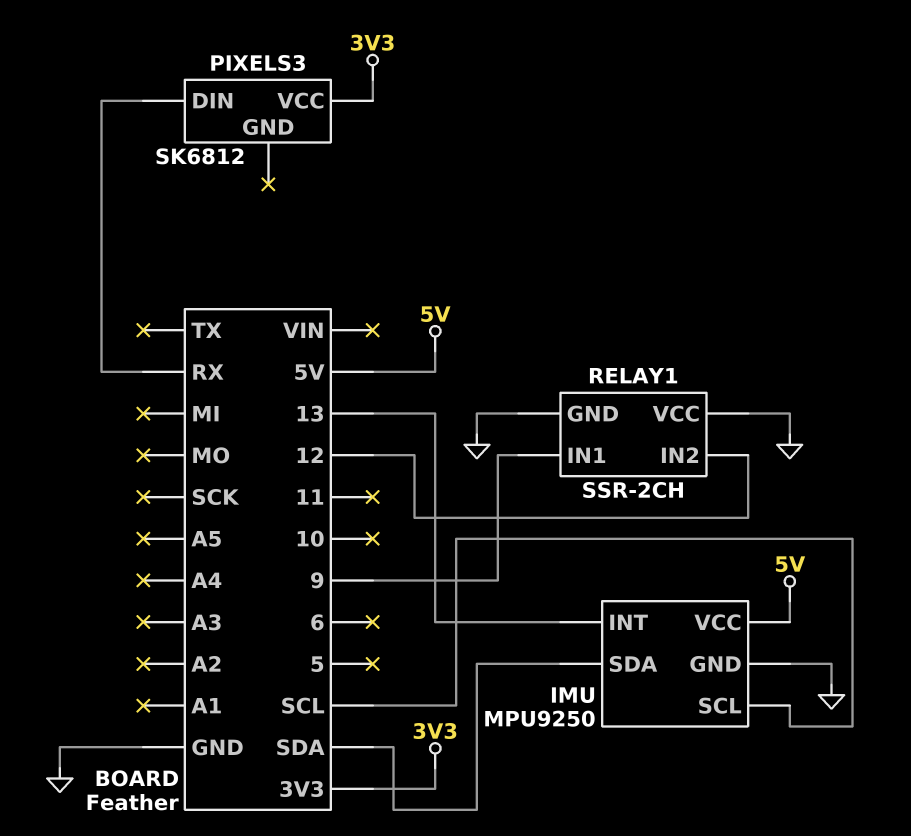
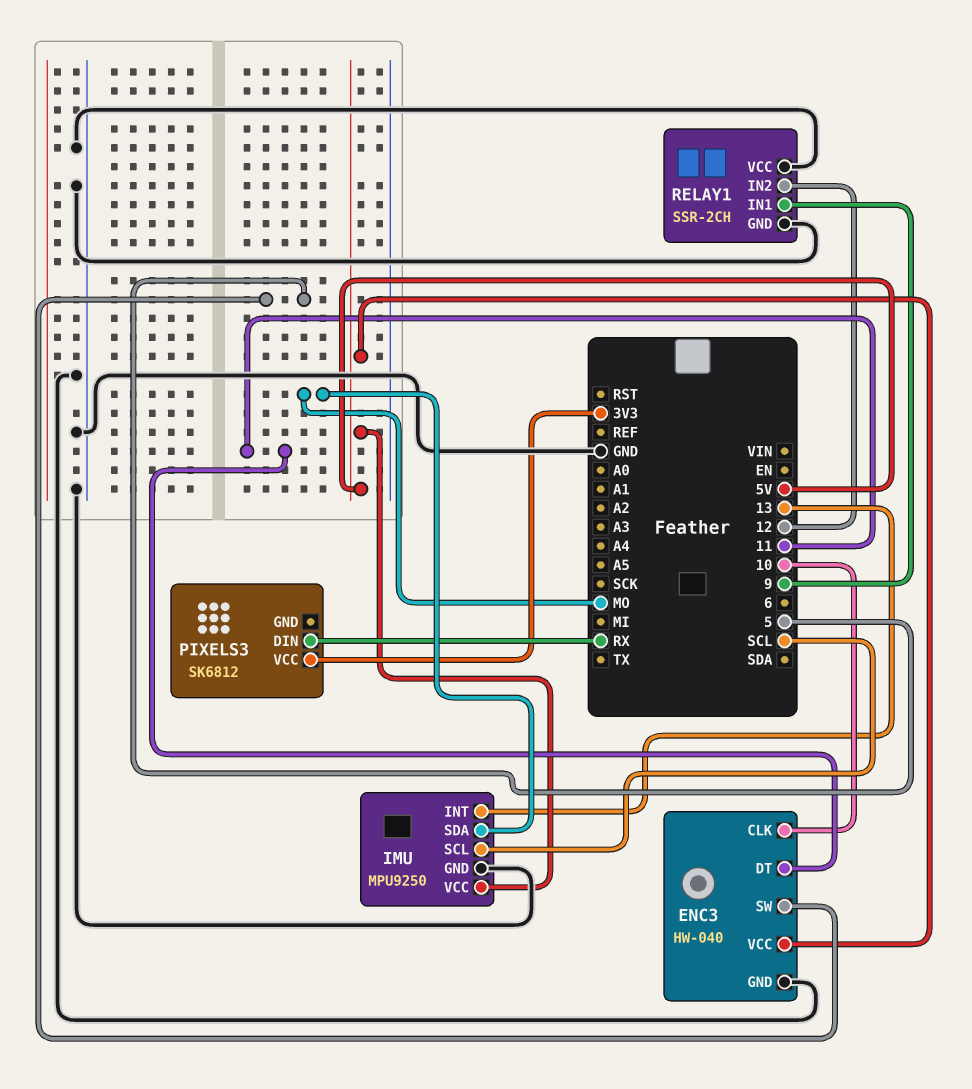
ENC3: none -> HW-040
ENC3 pin CLK: none -> 10
ENC3 pin DT: none -> 11
ENC3 pin GND: none -> GND
ENC3 pin SW: none -> 5
ENC3 pin VCC: none -> 5V
IMU pin SDA: SDA -> MO

